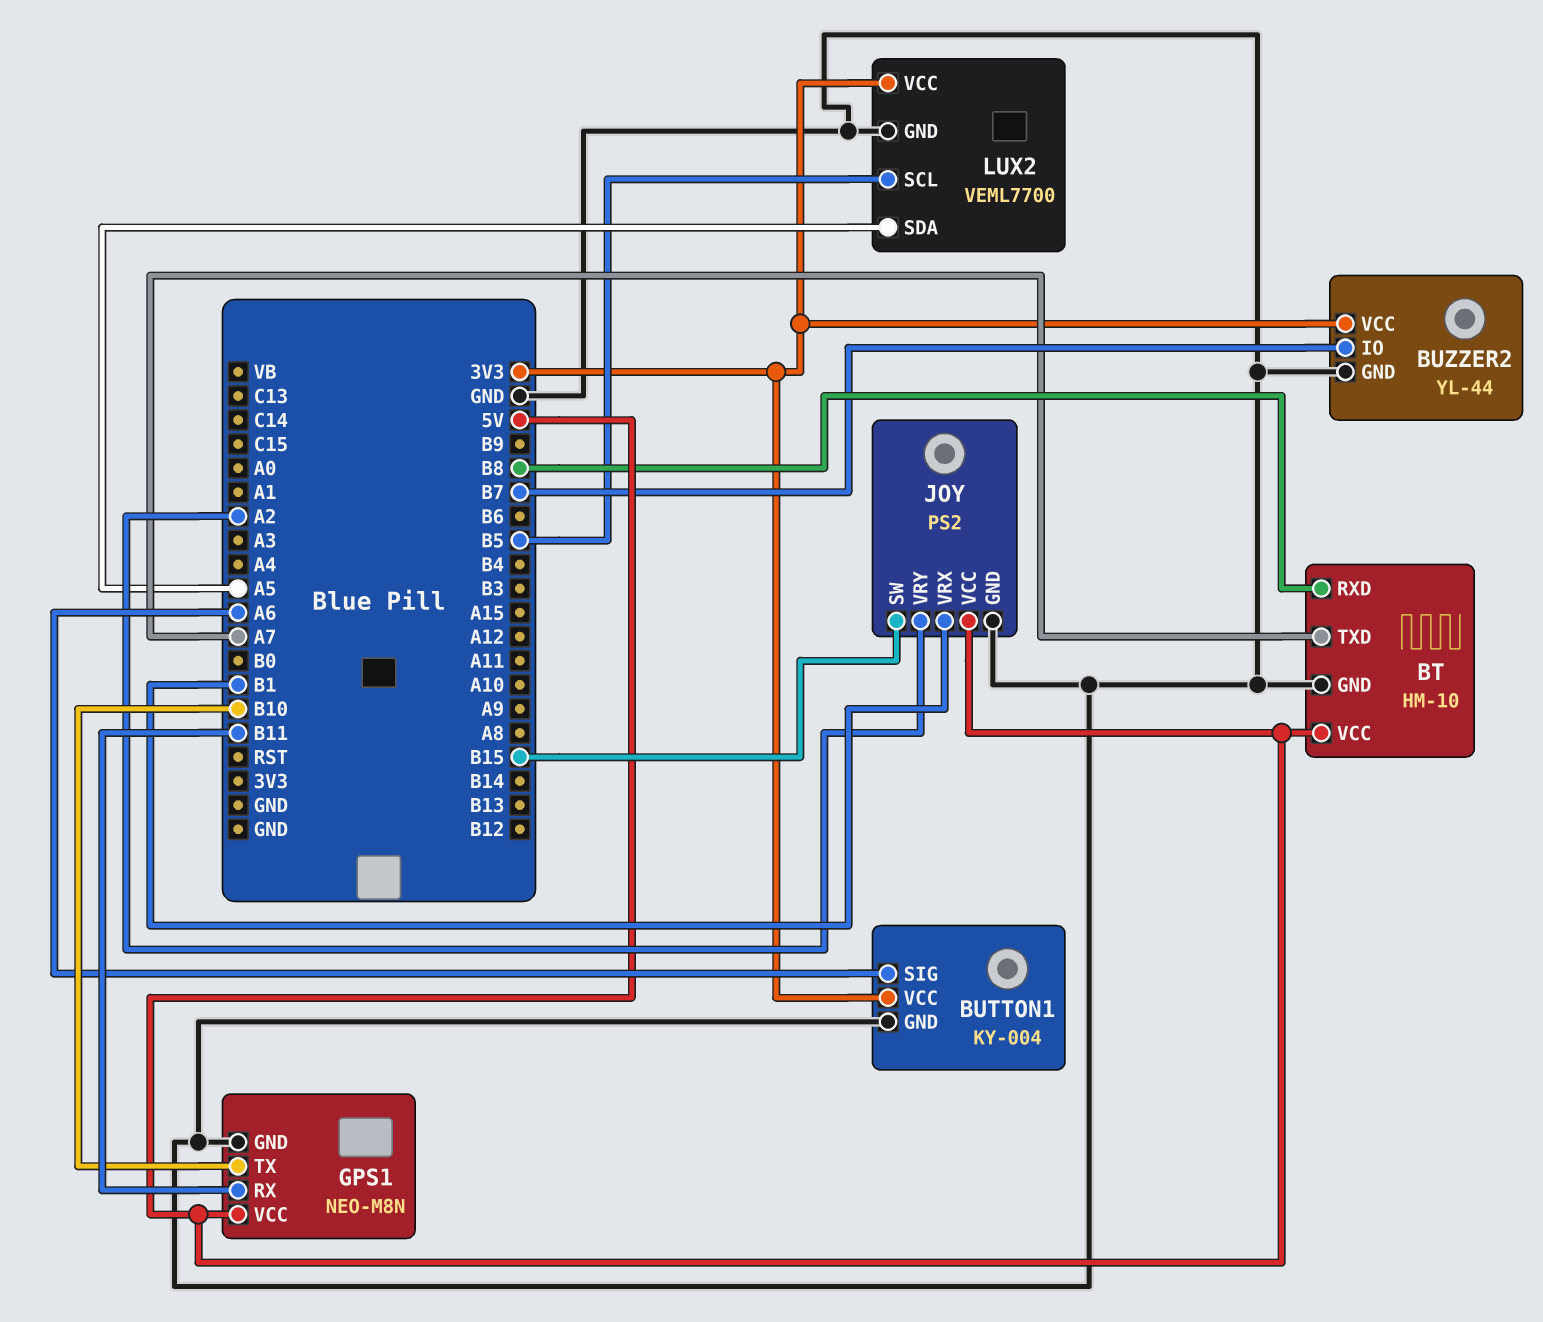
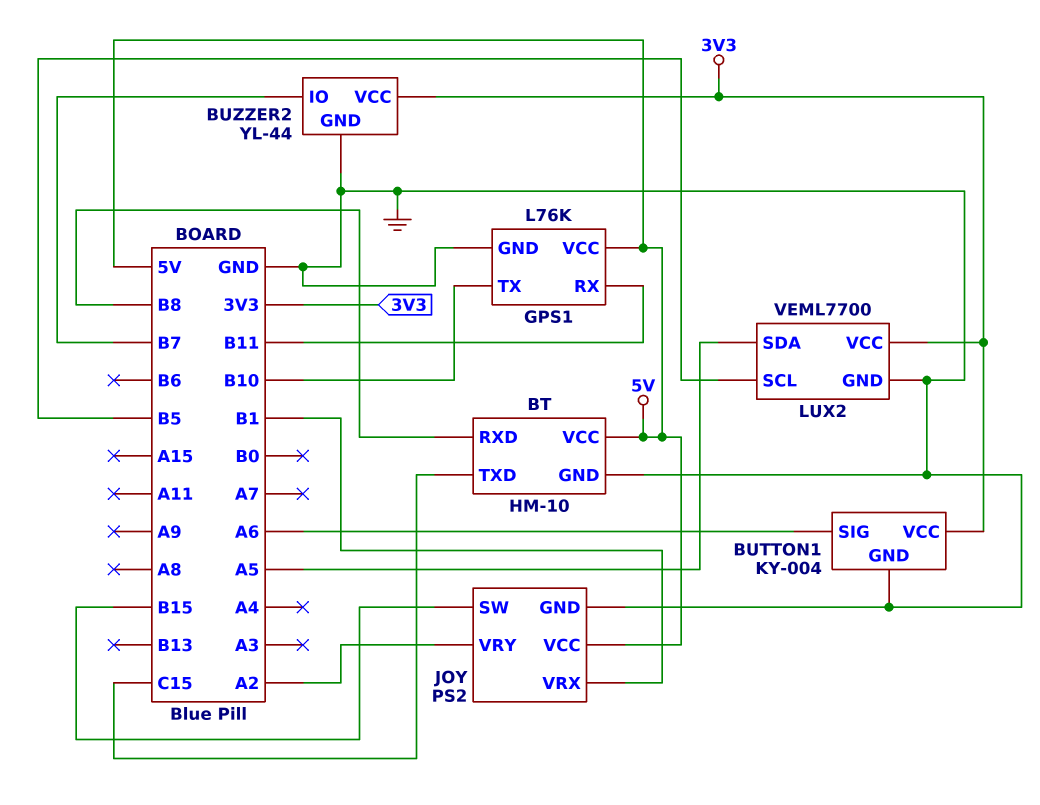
BT pin TXD: A7 -> C15
GPS1: NEO-M8N -> L76K

